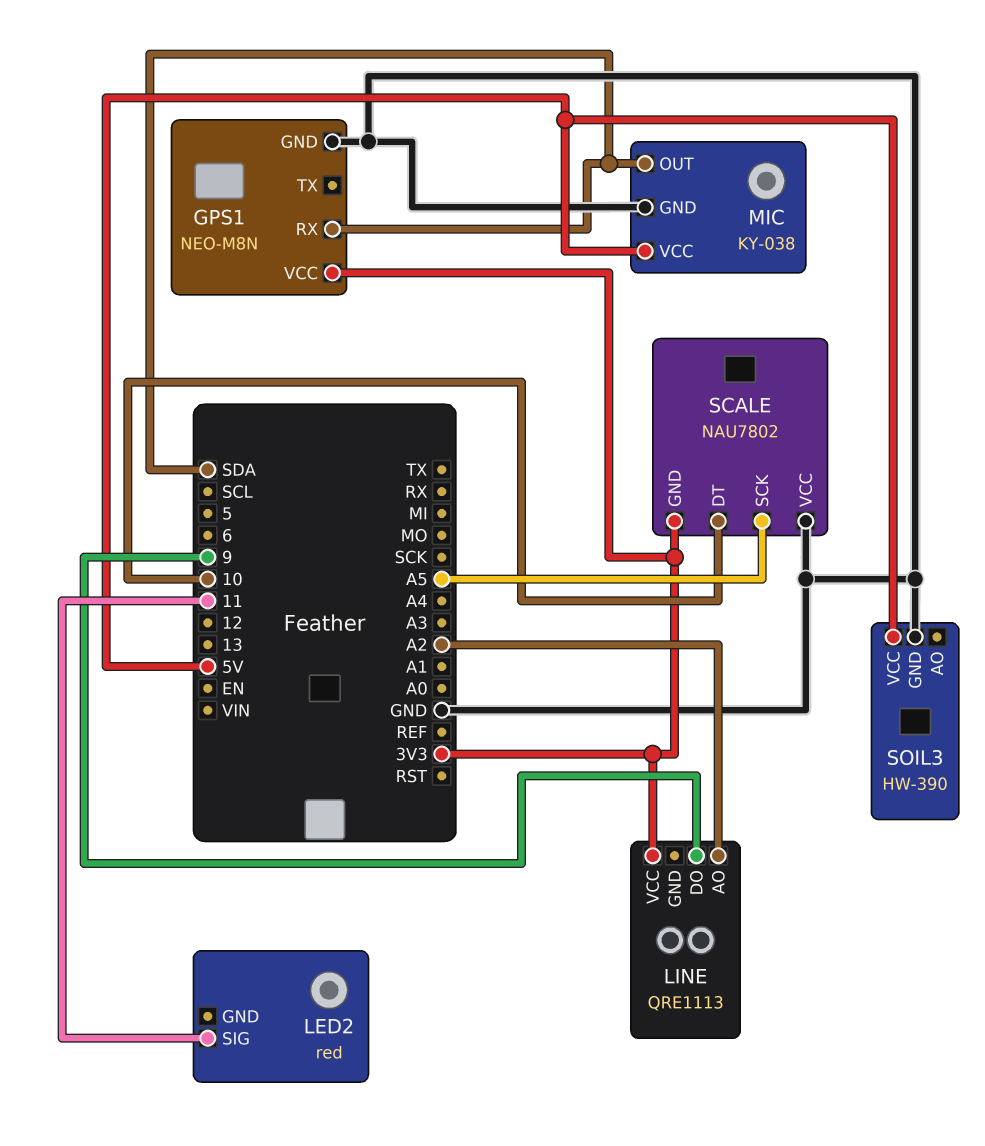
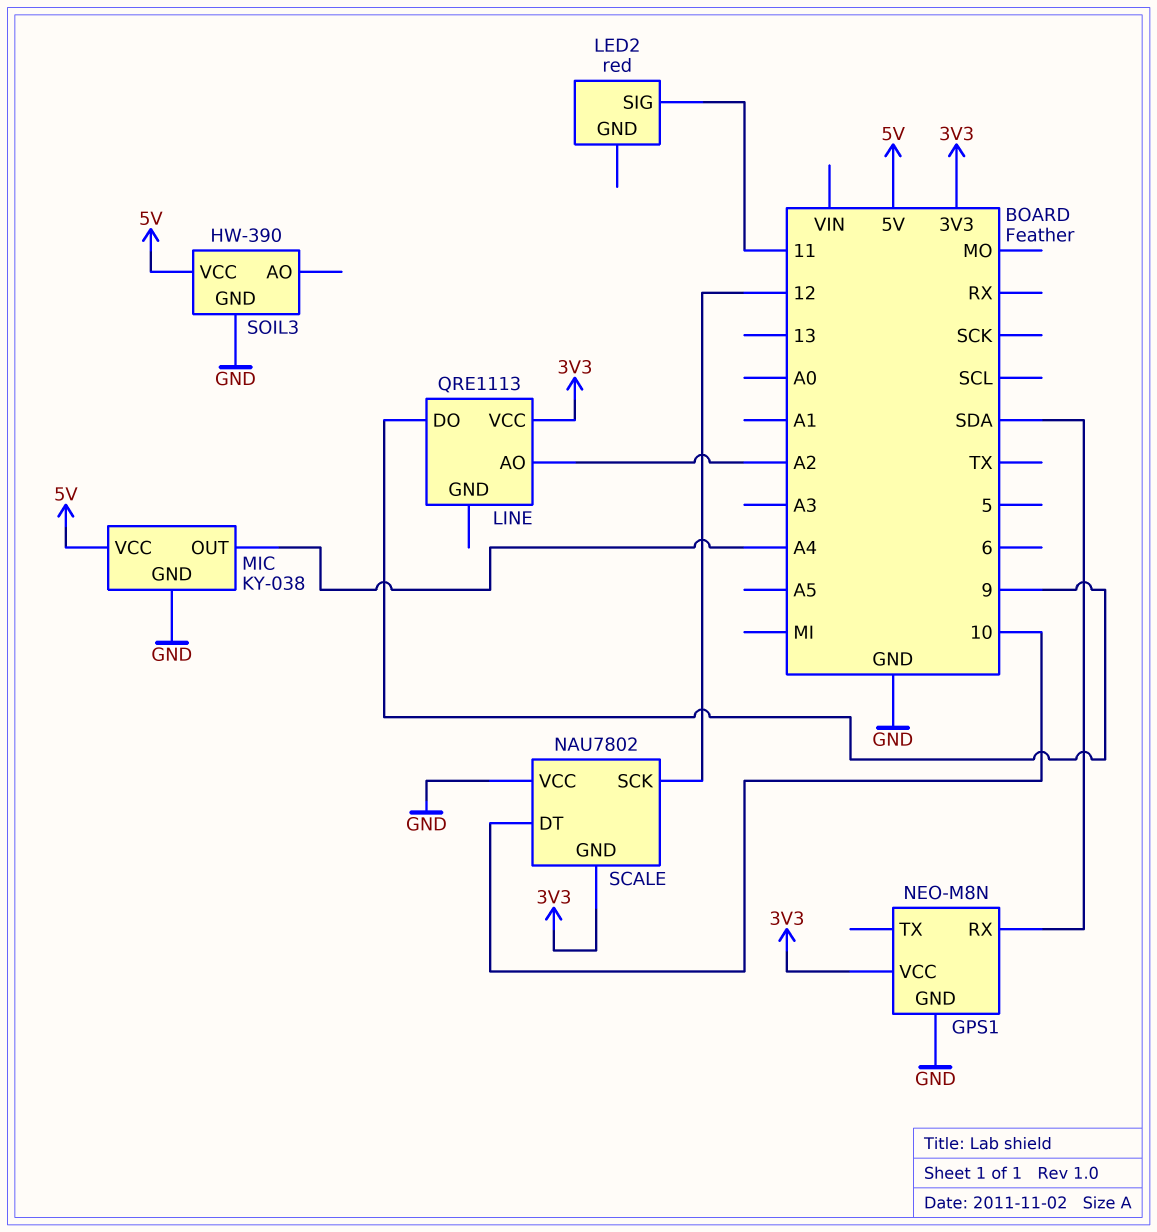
MIC pin OUT: SDA -> A4
SCALE pin SCK: A5 -> 12

